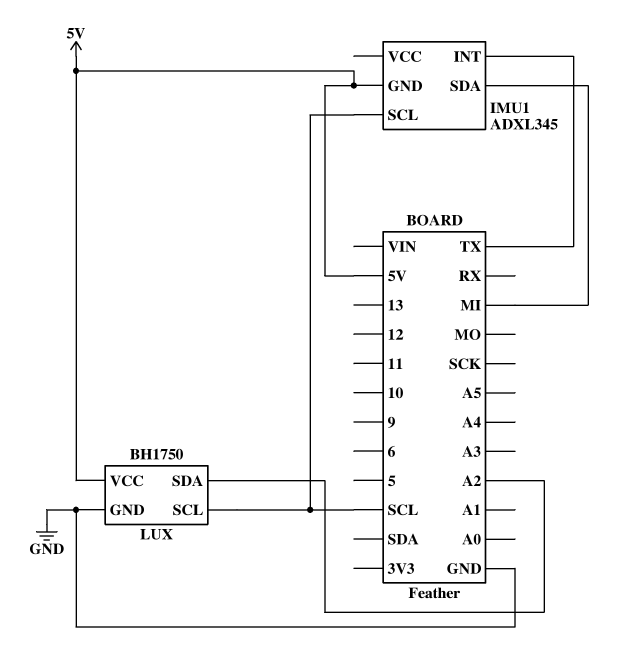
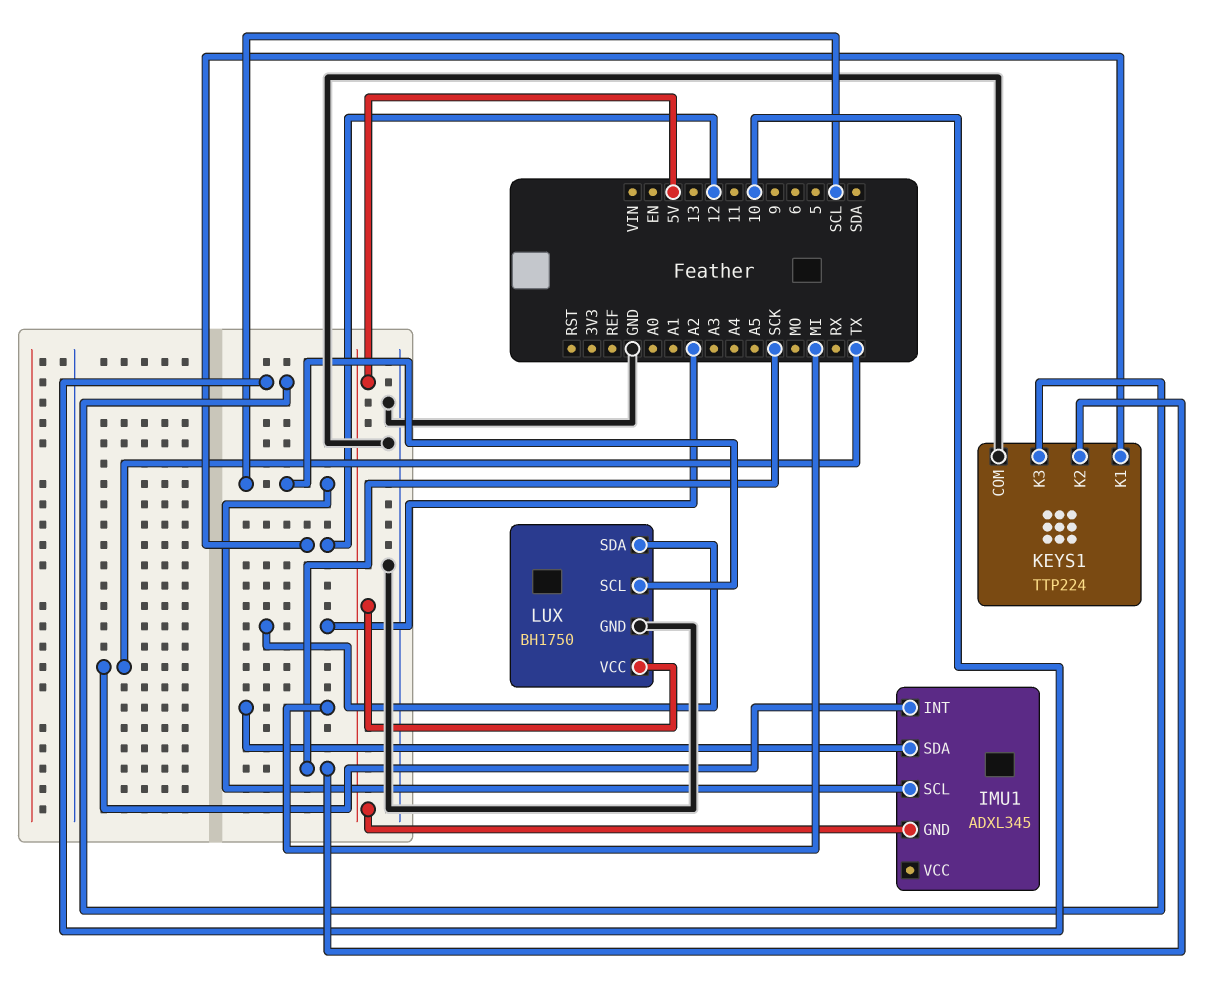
KEYS1: none -> TTP224
KEYS1 pin COM: none -> GND
KEYS1 pin K1: none -> 12
KEYS1 pin K2: none -> SCK
KEYS1 pin K3: none -> 10

